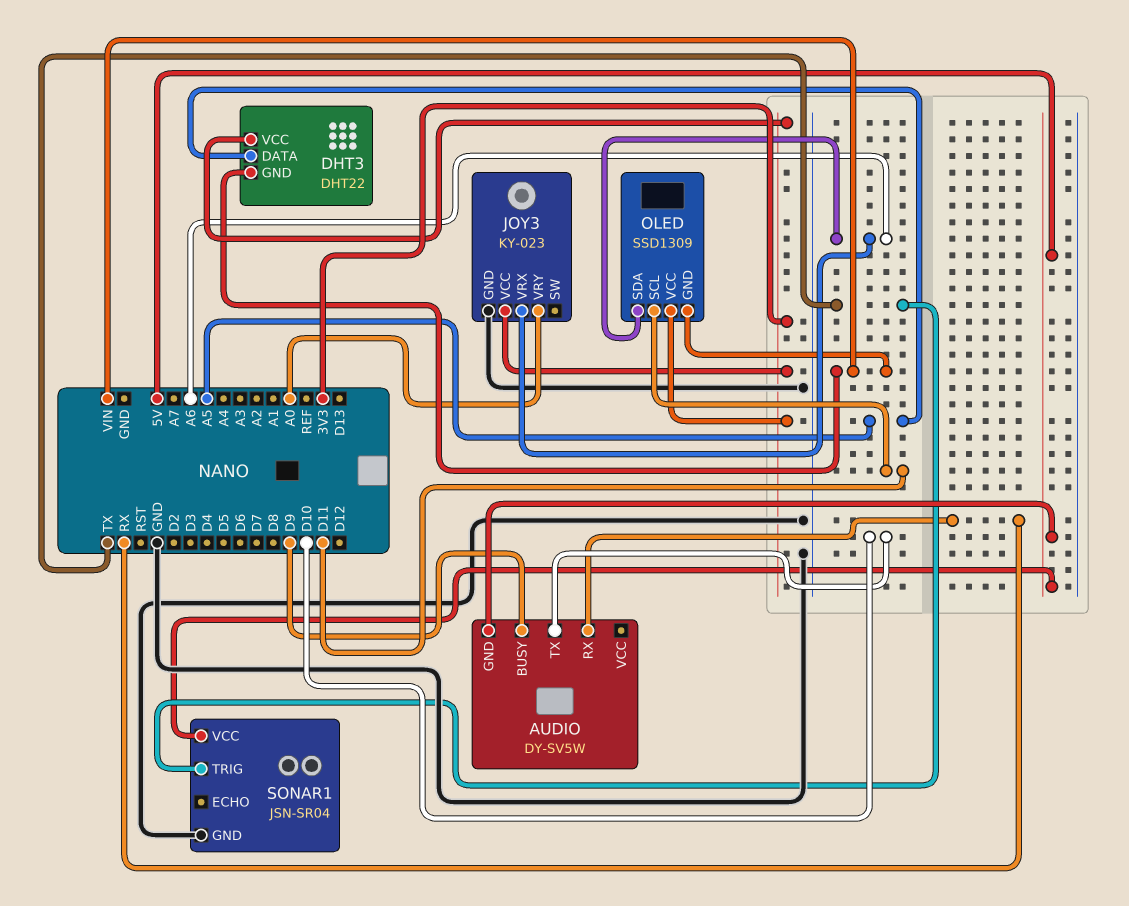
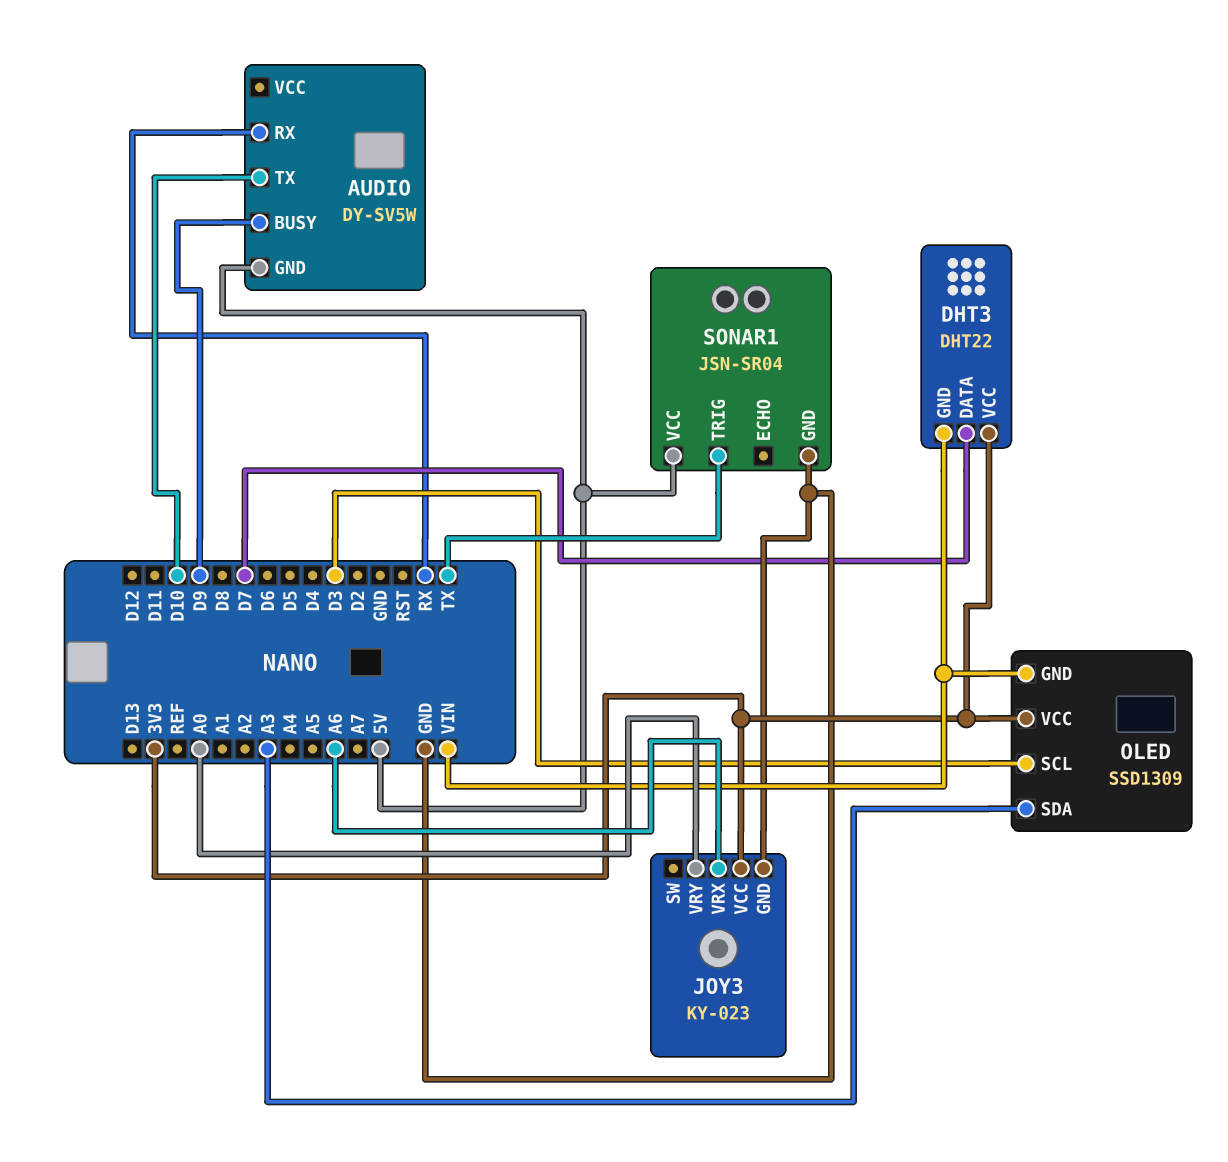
DHT3 pin DATA: A5 -> D7
OLED pin SCL: D11 -> D3
OLED pin SDA: A6 -> A3

